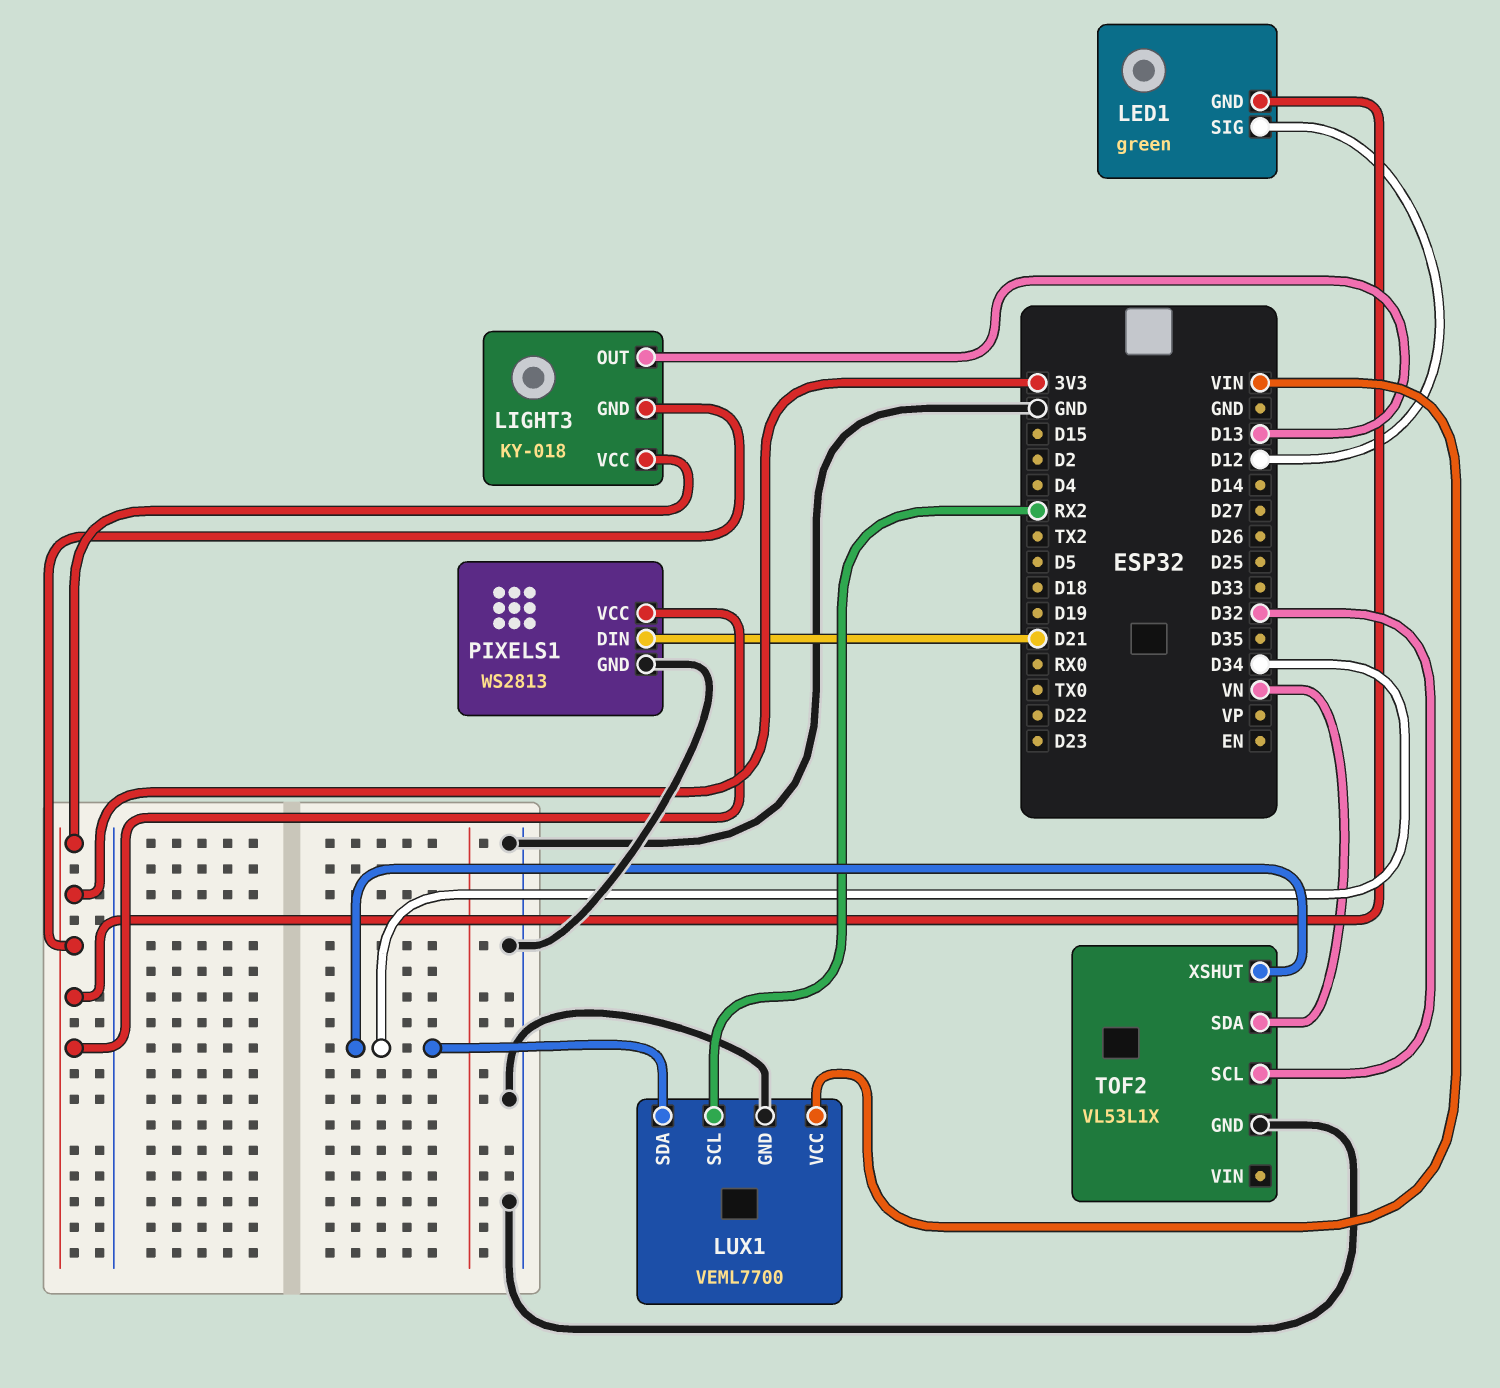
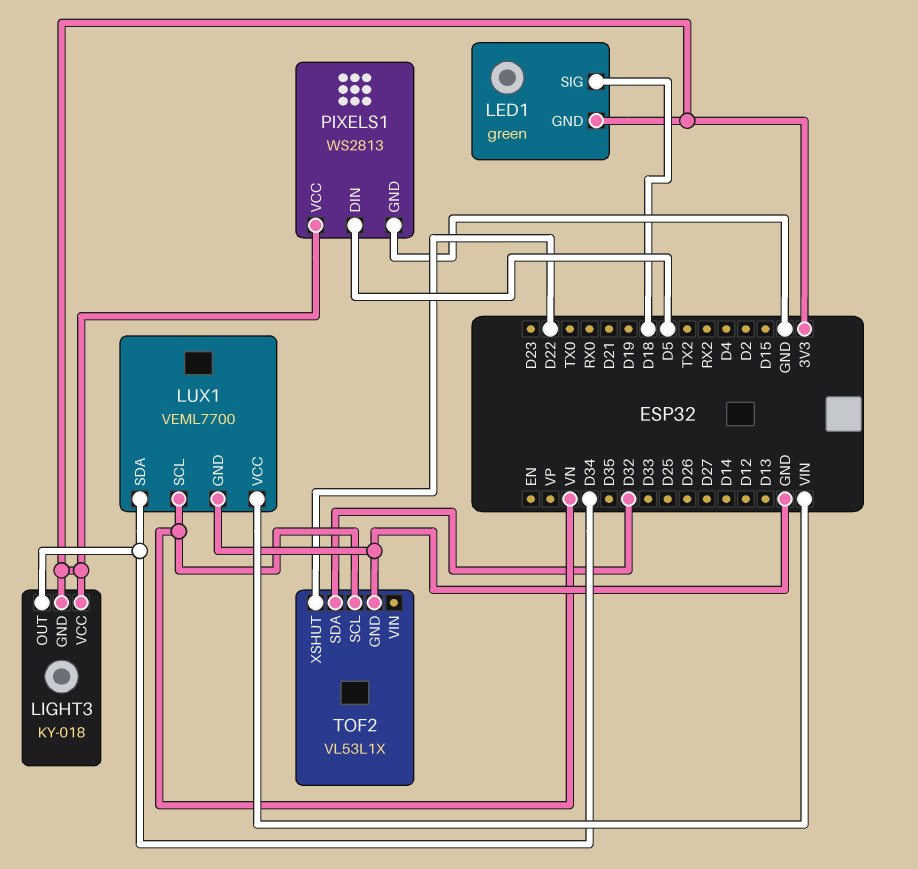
LED1 pin SIG: D12 -> D18
LIGHT3 pin OUT: D13 -> D34
LUX1 pin SCL: RX2 -> VN
PIXELS1 pin DIN: D21 -> D5
TOF2 pin SCL: D32 -> VN
TOF2 pin SDA: VN -> D32
TOF2 pin XSHUT: D34 -> D22

